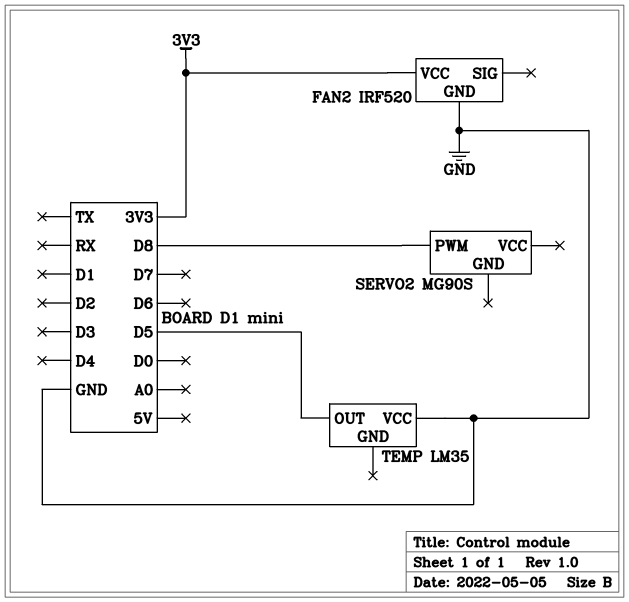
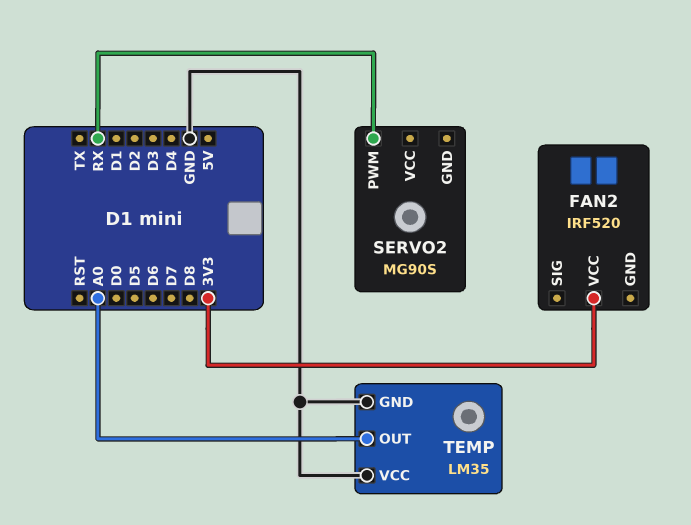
FAN2 pin GND: GND -> none
SERVO2 pin PWM: D8 -> RX
TEMP pin GND: none -> GND
TEMP pin OUT: D5 -> A0

